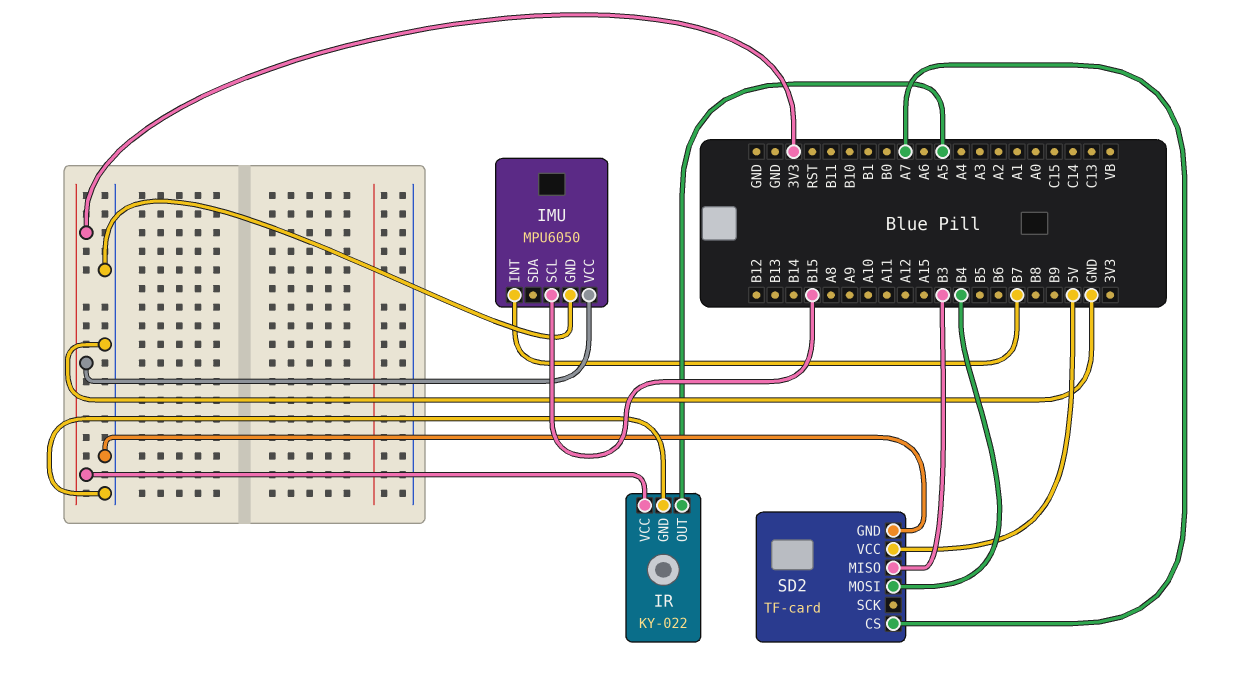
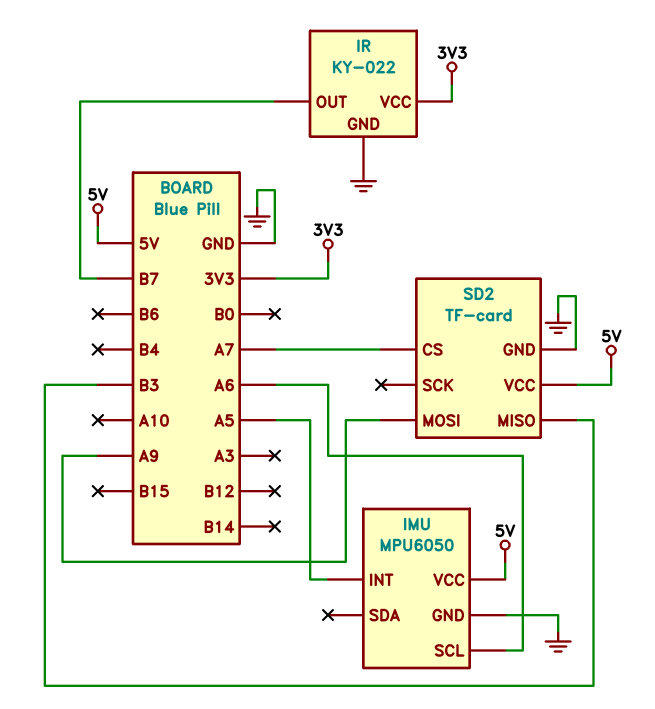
IMU pin INT: B7 -> A5
IMU pin SCL: B15 -> A6
IMU pin VCC: 3V3 -> 5V
IR pin OUT: A5 -> B7
SD2 pin MOSI: B4 -> A9

